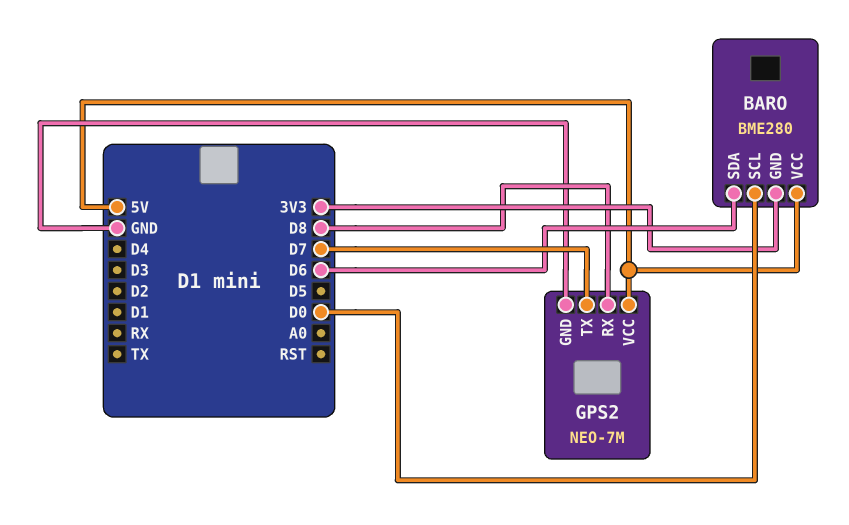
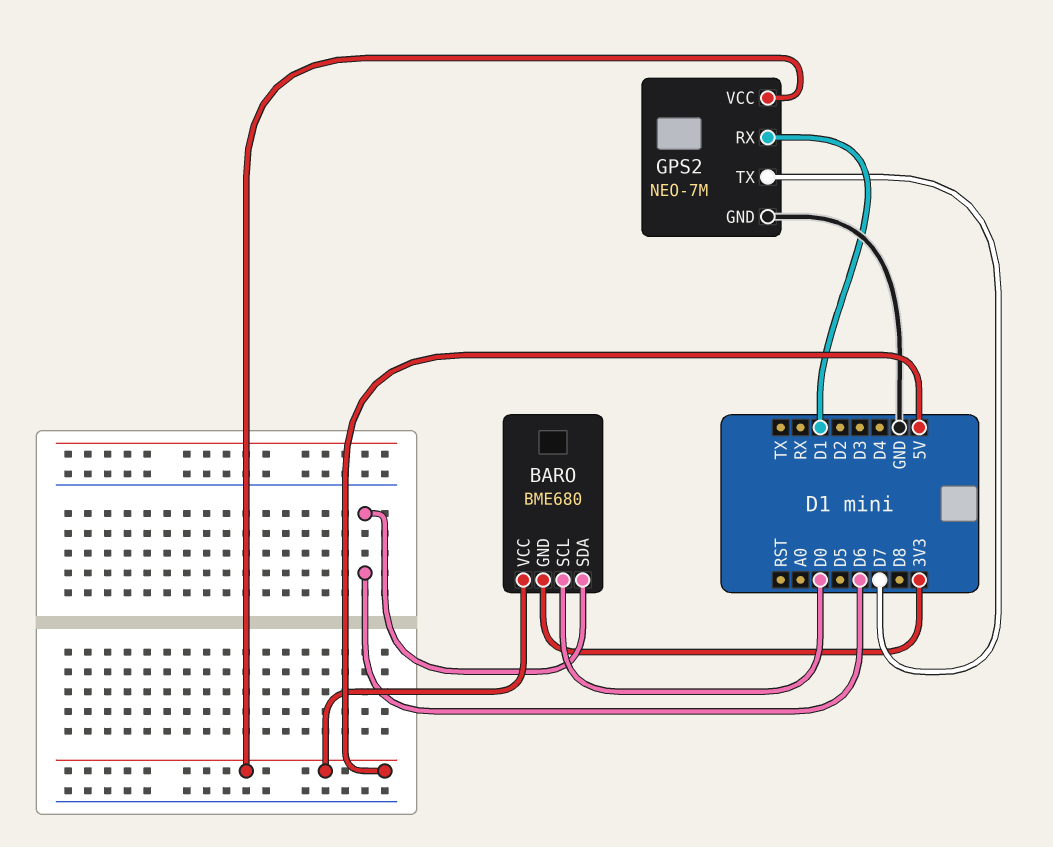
BARO: BME280 -> BME680
GPS2 pin RX: D8 -> D1

